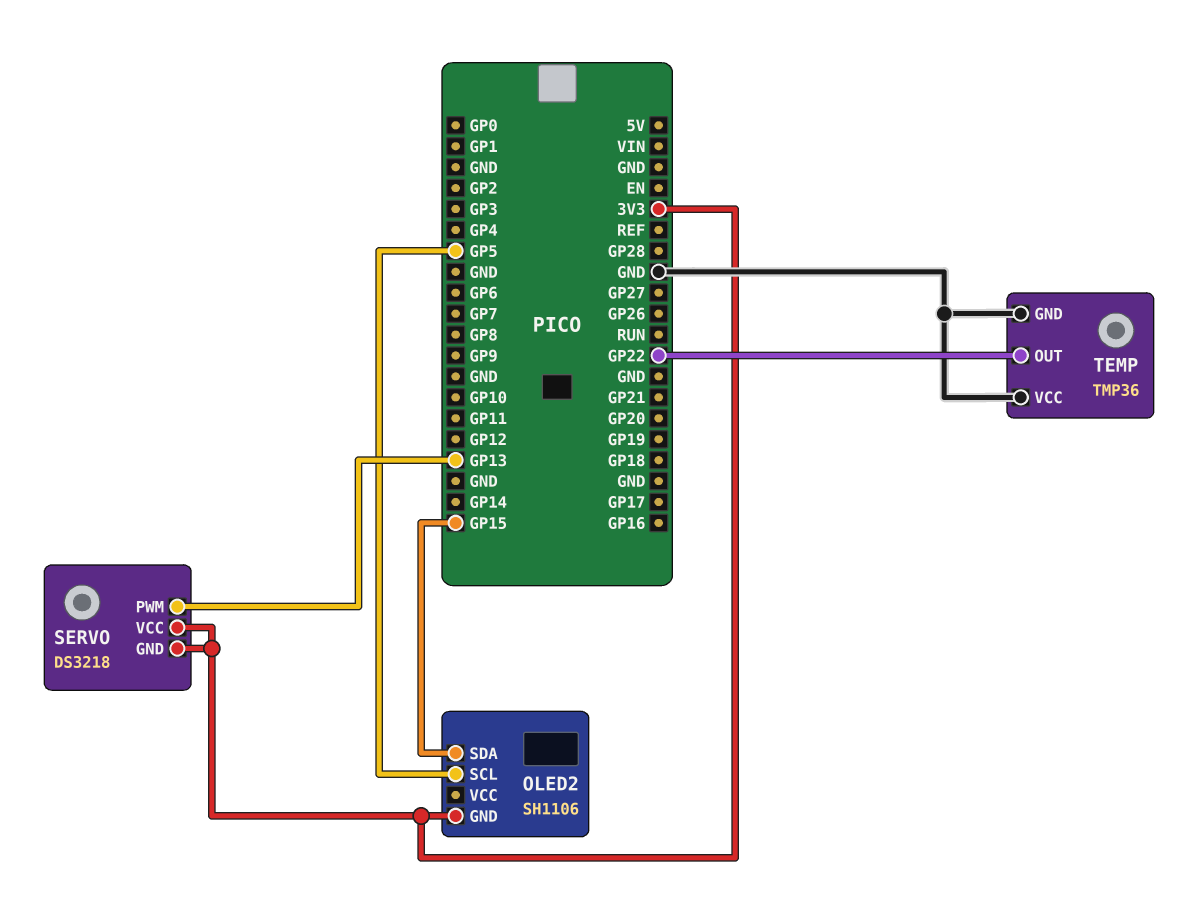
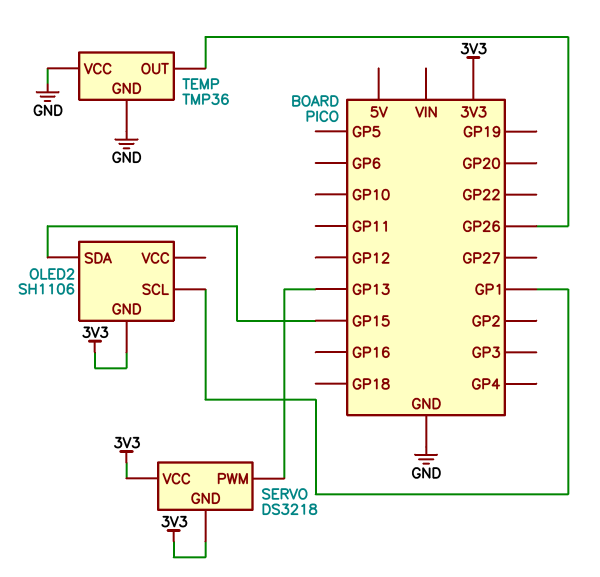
OLED2 pin SCL: GP5 -> GP1
TEMP pin OUT: GP22 -> GP26

